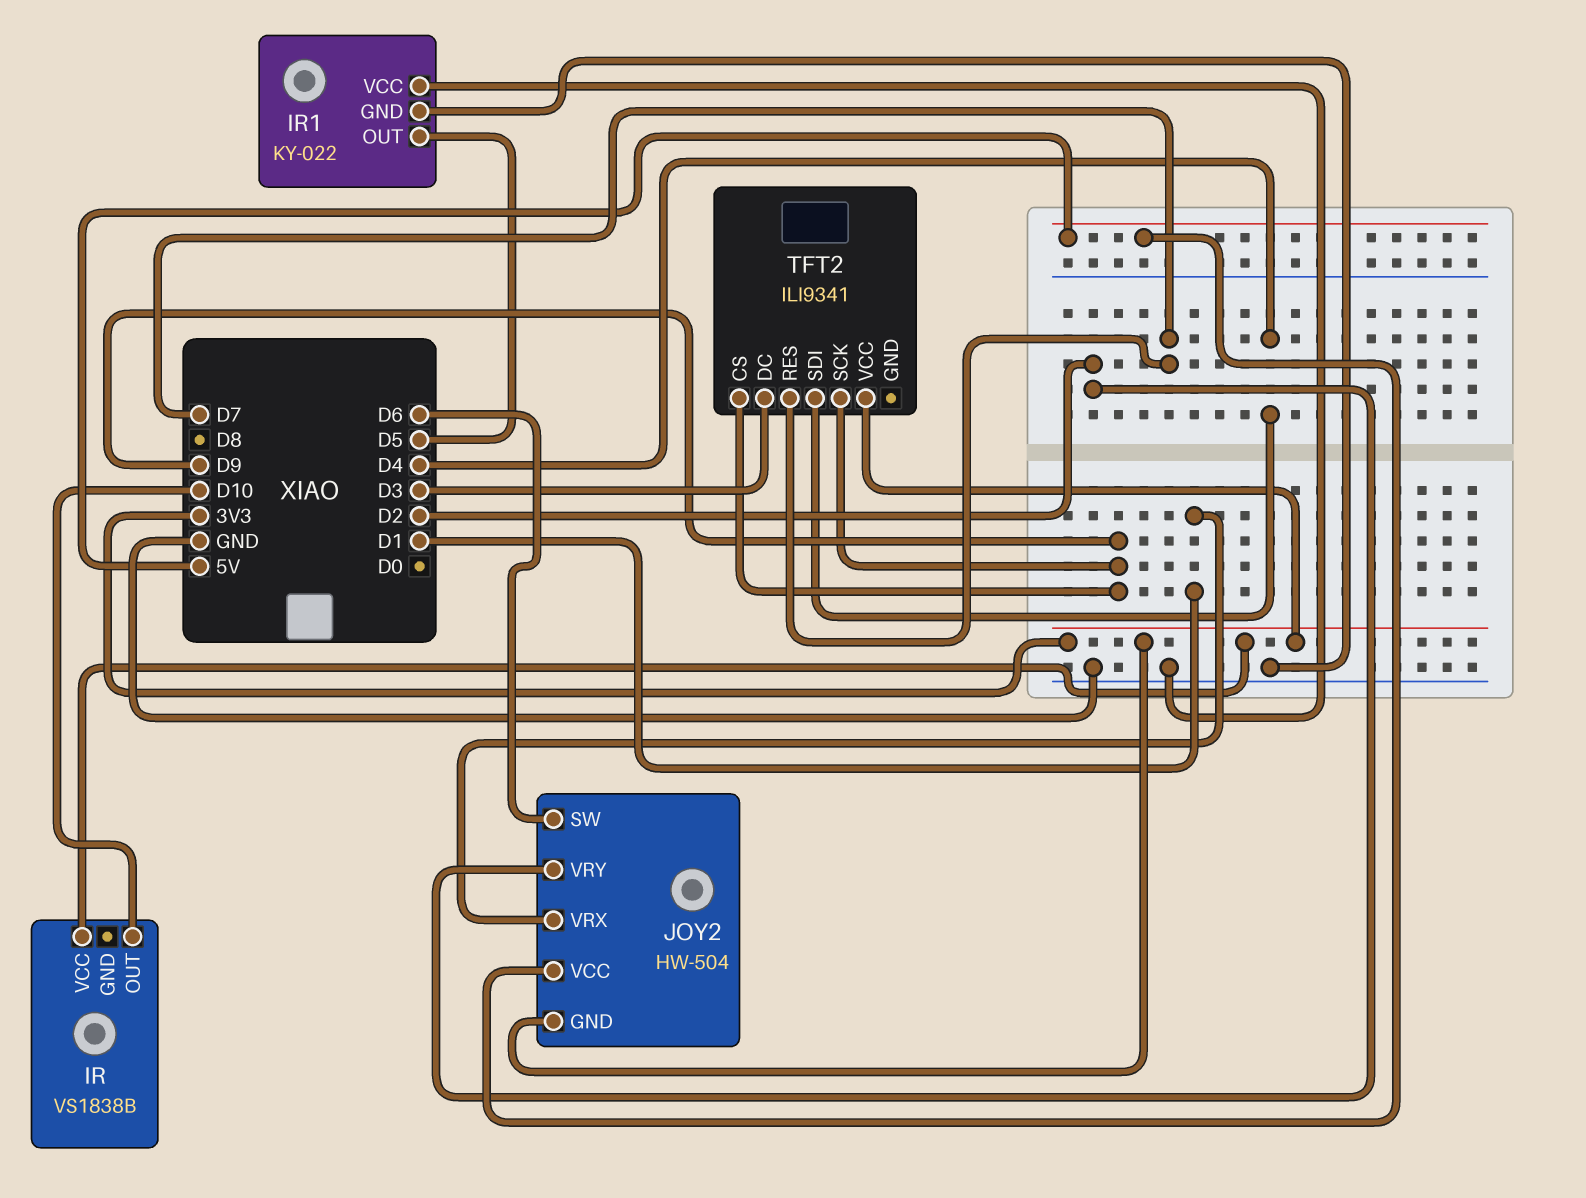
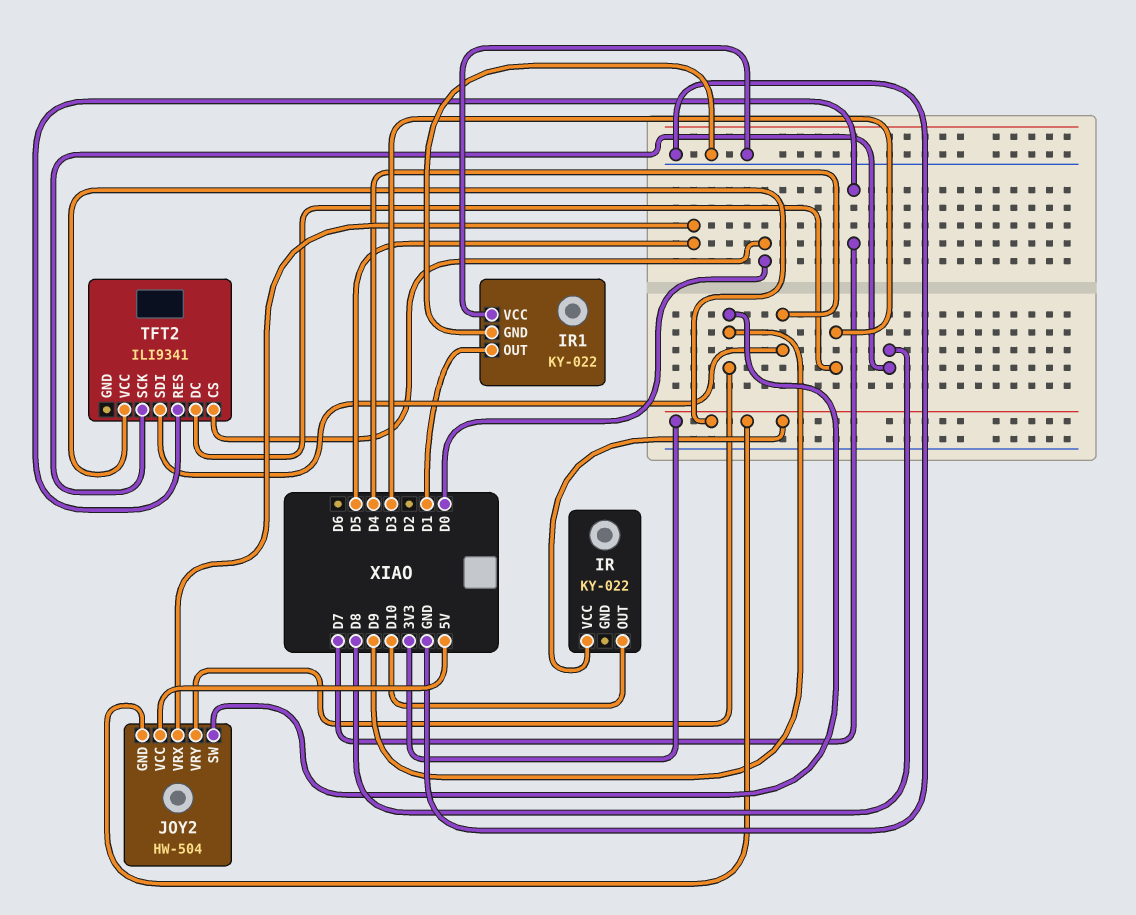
IR: VS1838B -> KY-022
IR1 pin OUT: D5 -> D1
JOY2 pin SW: D6 -> D9
JOY2 pin VRX: D1 -> D5
JOY2 pin VRY: D2 -> D9
TFT2 pin CS: D9 -> D0
TFT2 pin SCK: D9 -> D8

